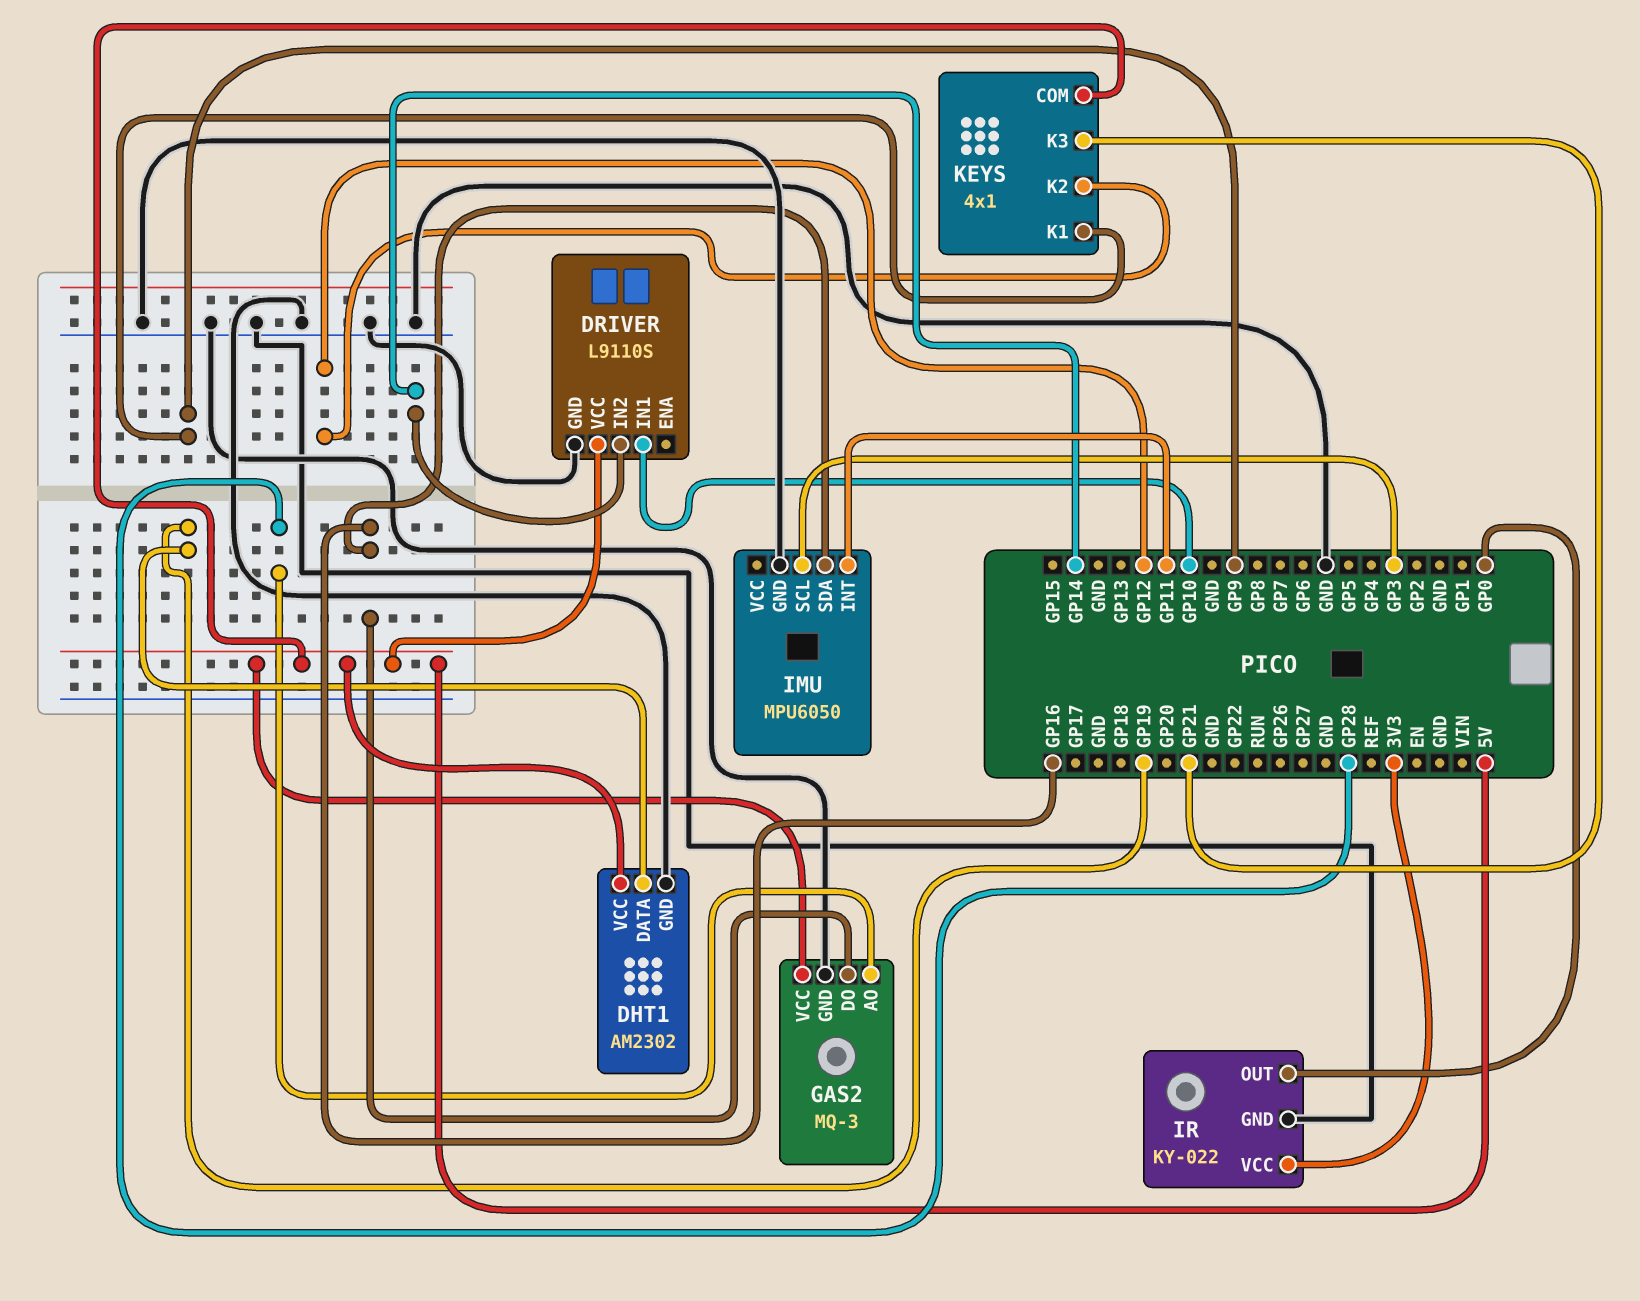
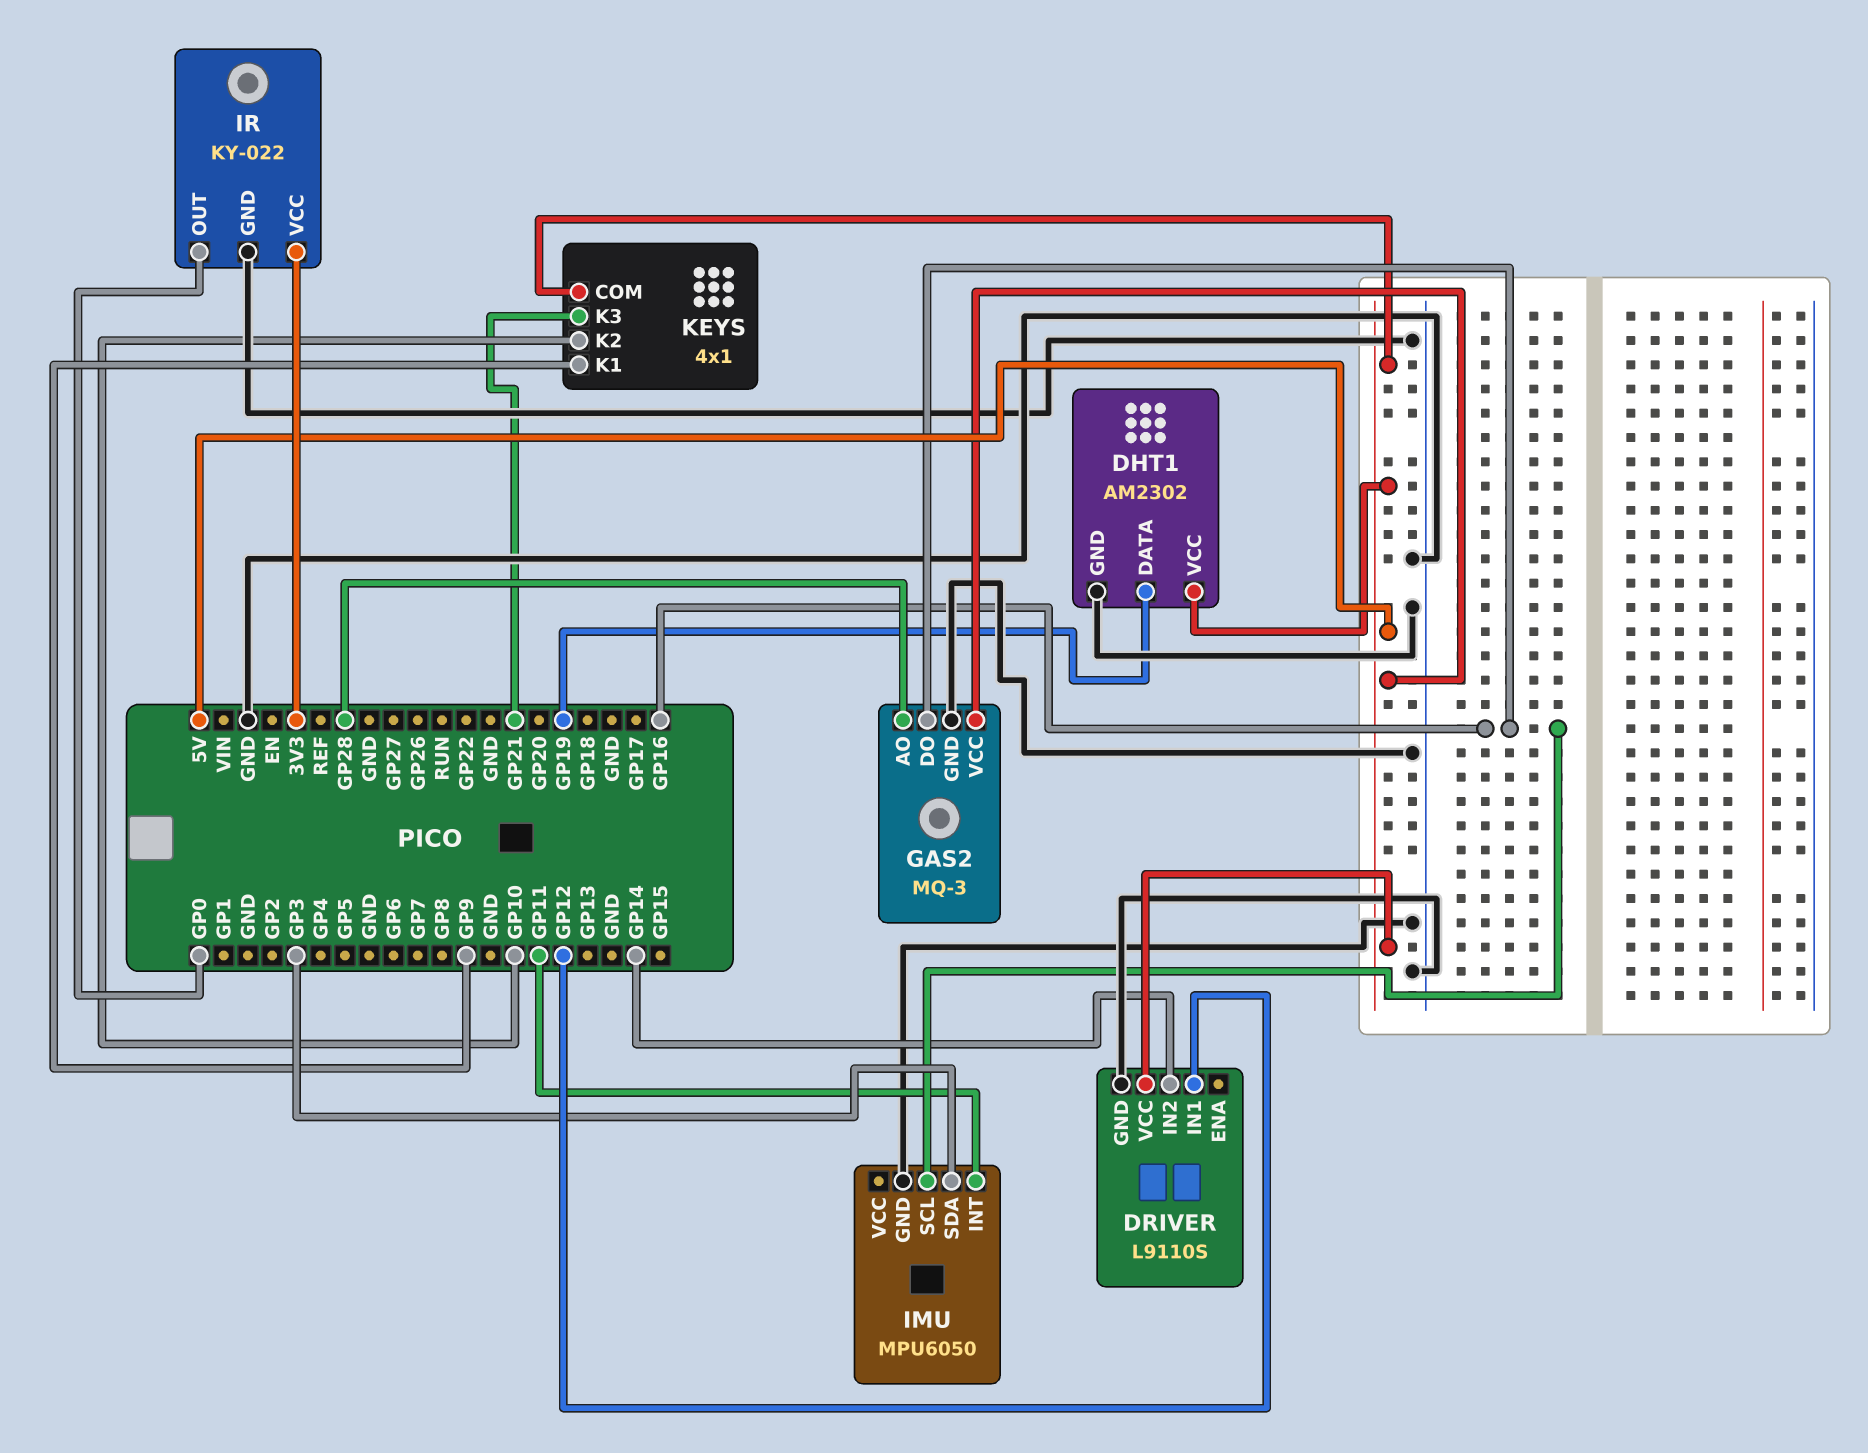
DRIVER pin IN1: GP10 -> GP12
IMU pin SCL: GP3 -> GP16
IMU pin SDA: GP16 -> GP3
KEYS pin K2: GP12 -> GP10

